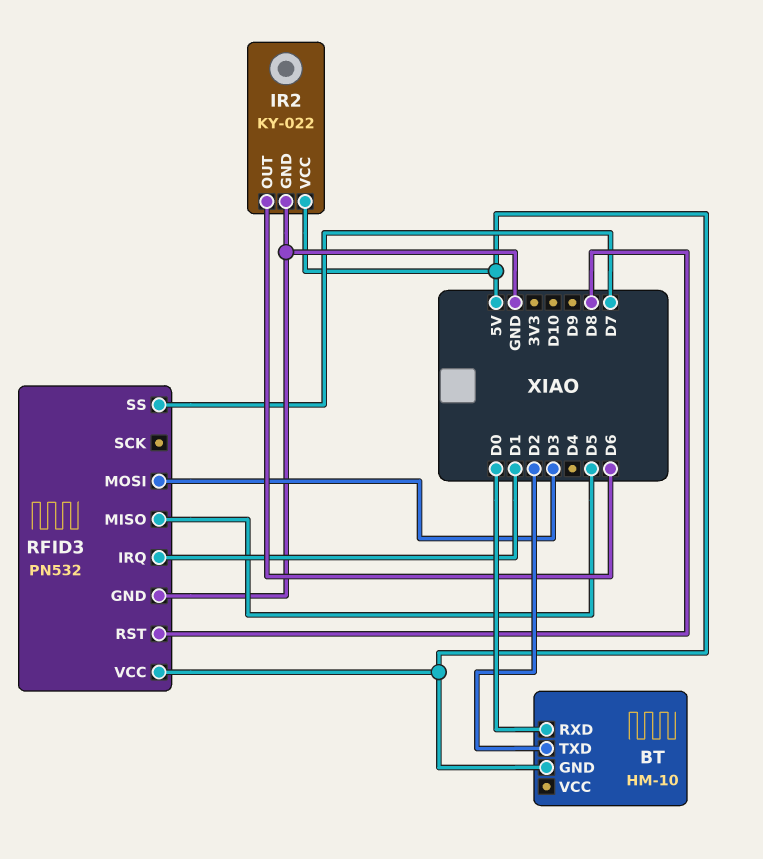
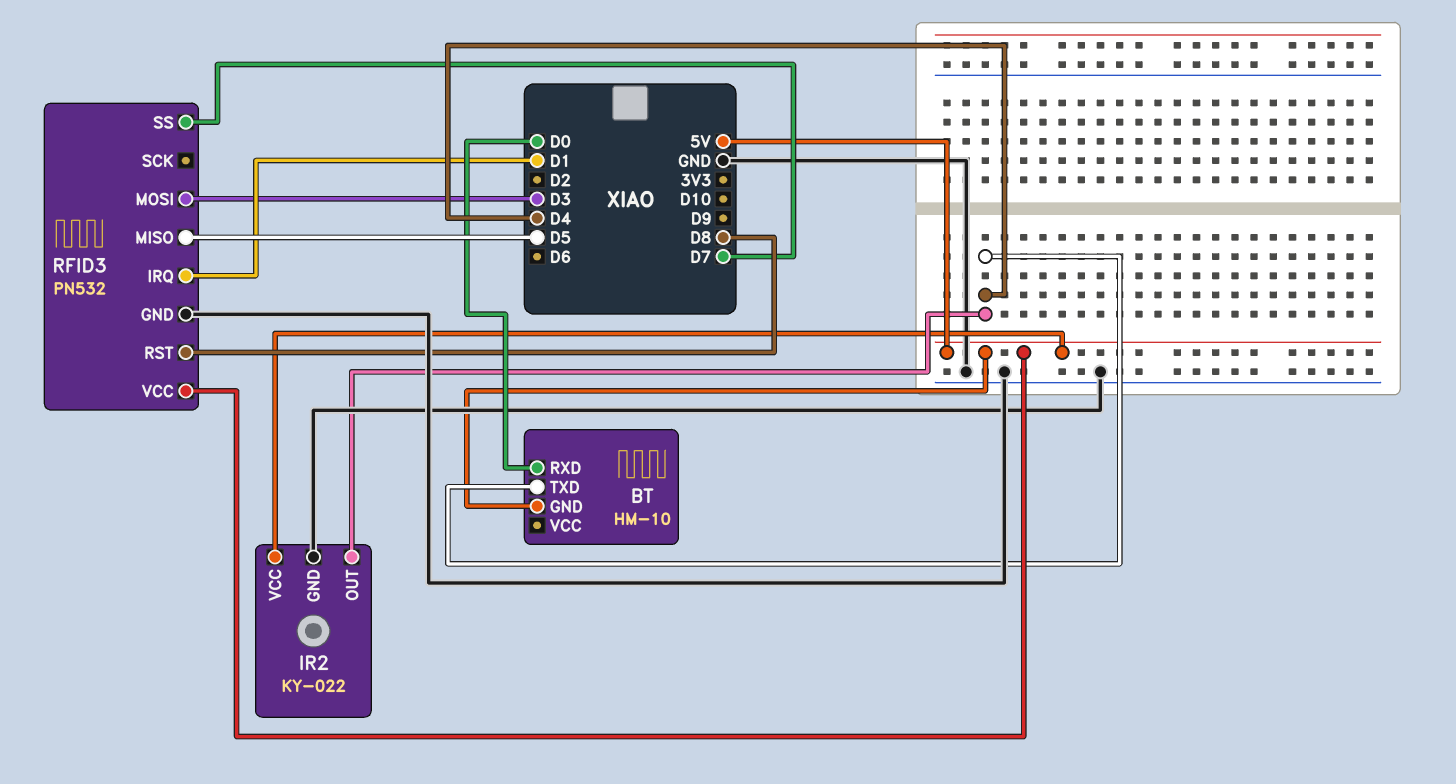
BT pin TXD: D2 -> D4
IR2 pin OUT: D6 -> D4

